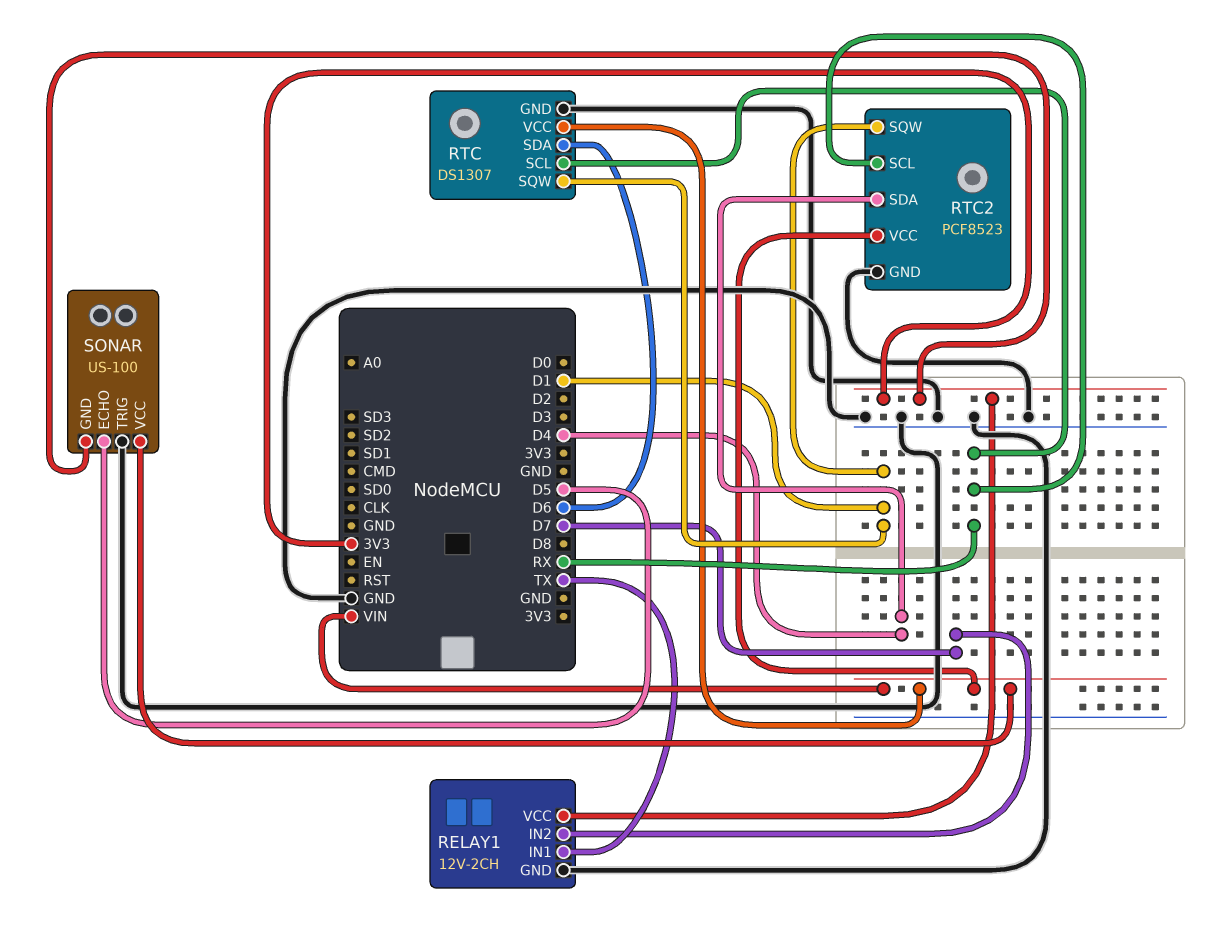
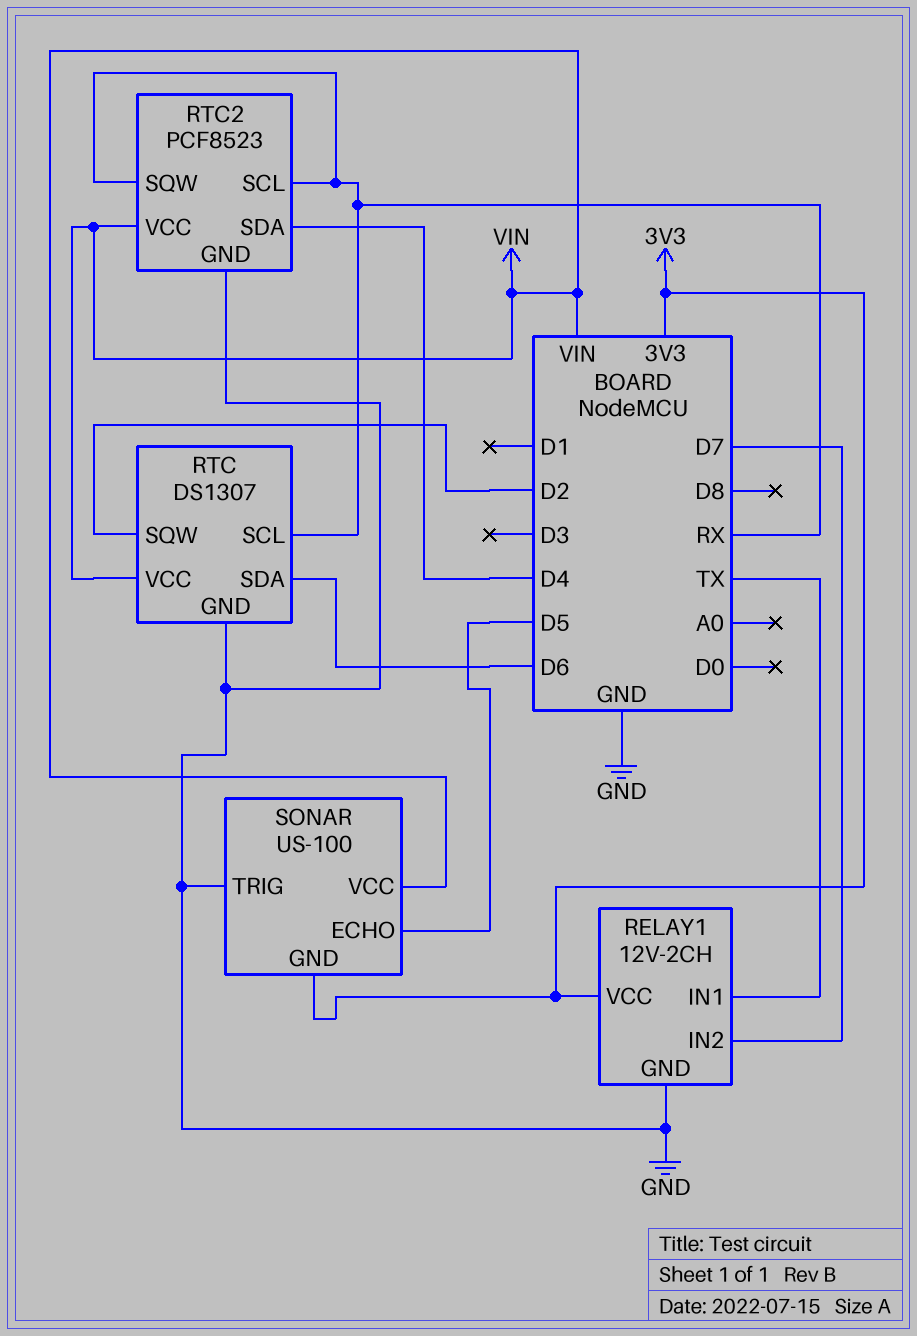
RTC pin SQW: D1 -> D2
RTC2 pin SQW: D1 -> RX

